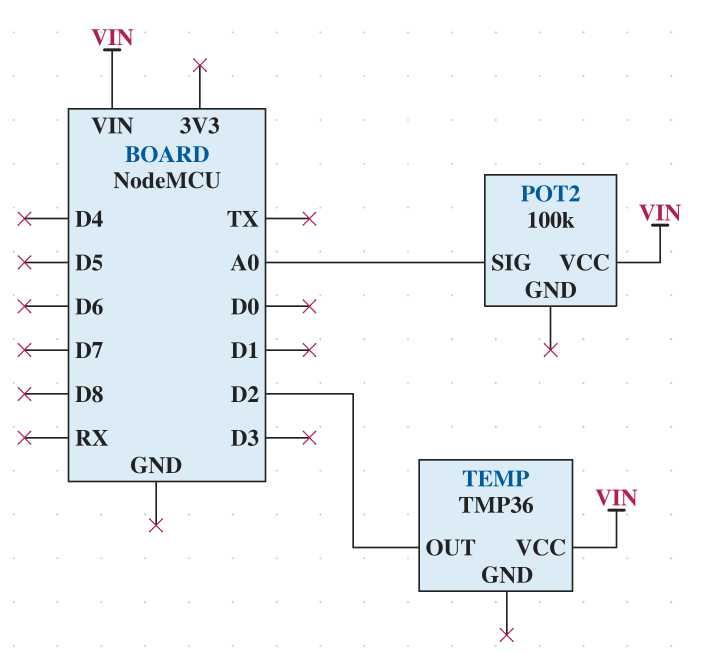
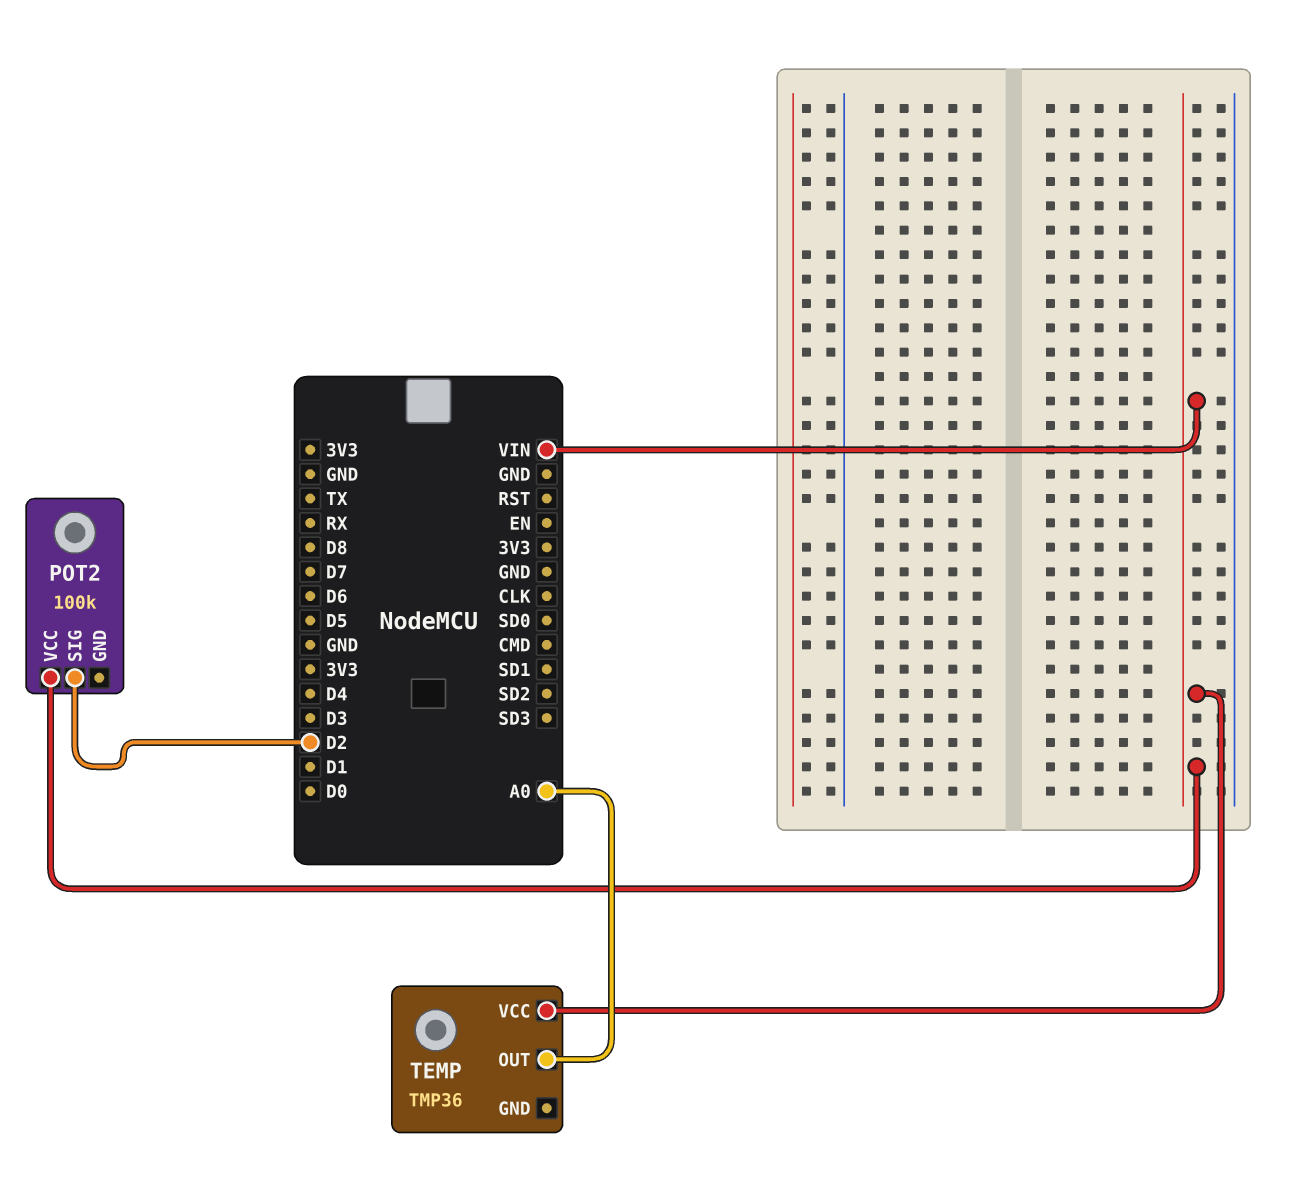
POT2 pin SIG: A0 -> D2
TEMP pin OUT: D2 -> A0

